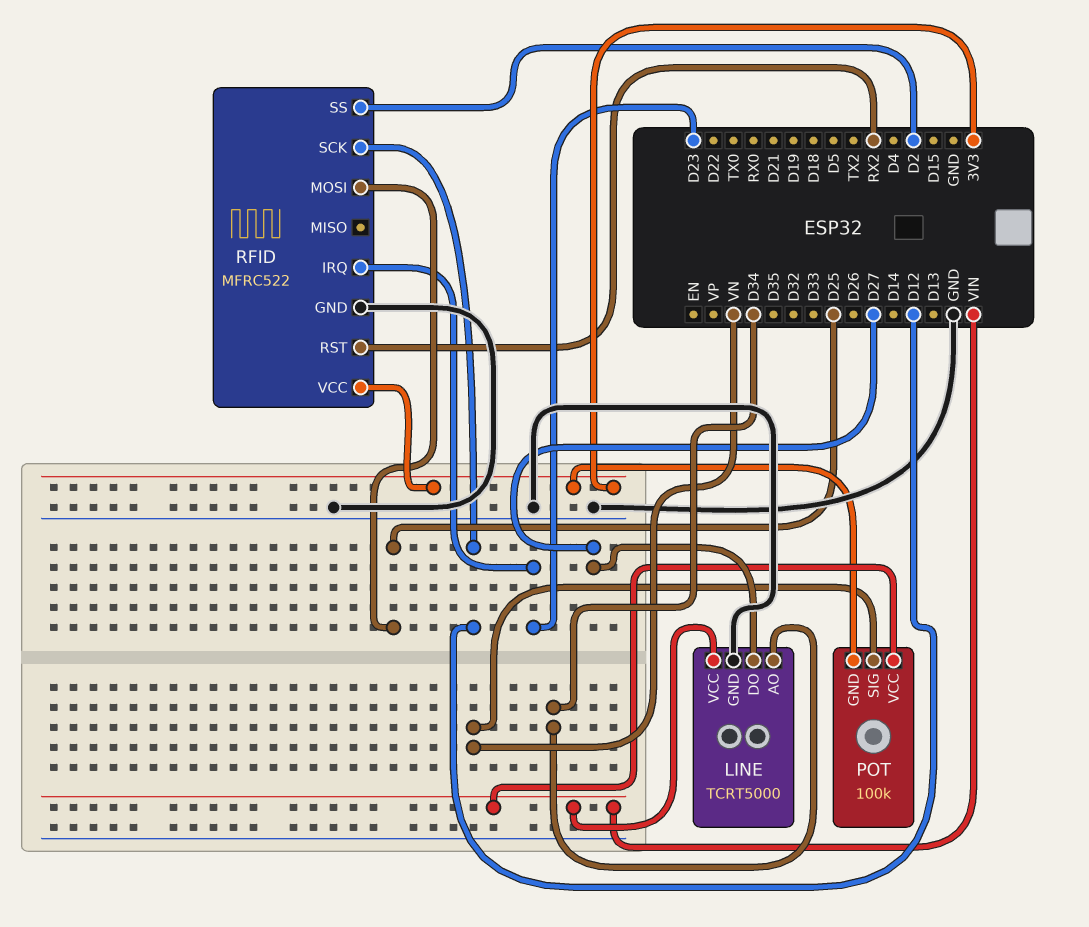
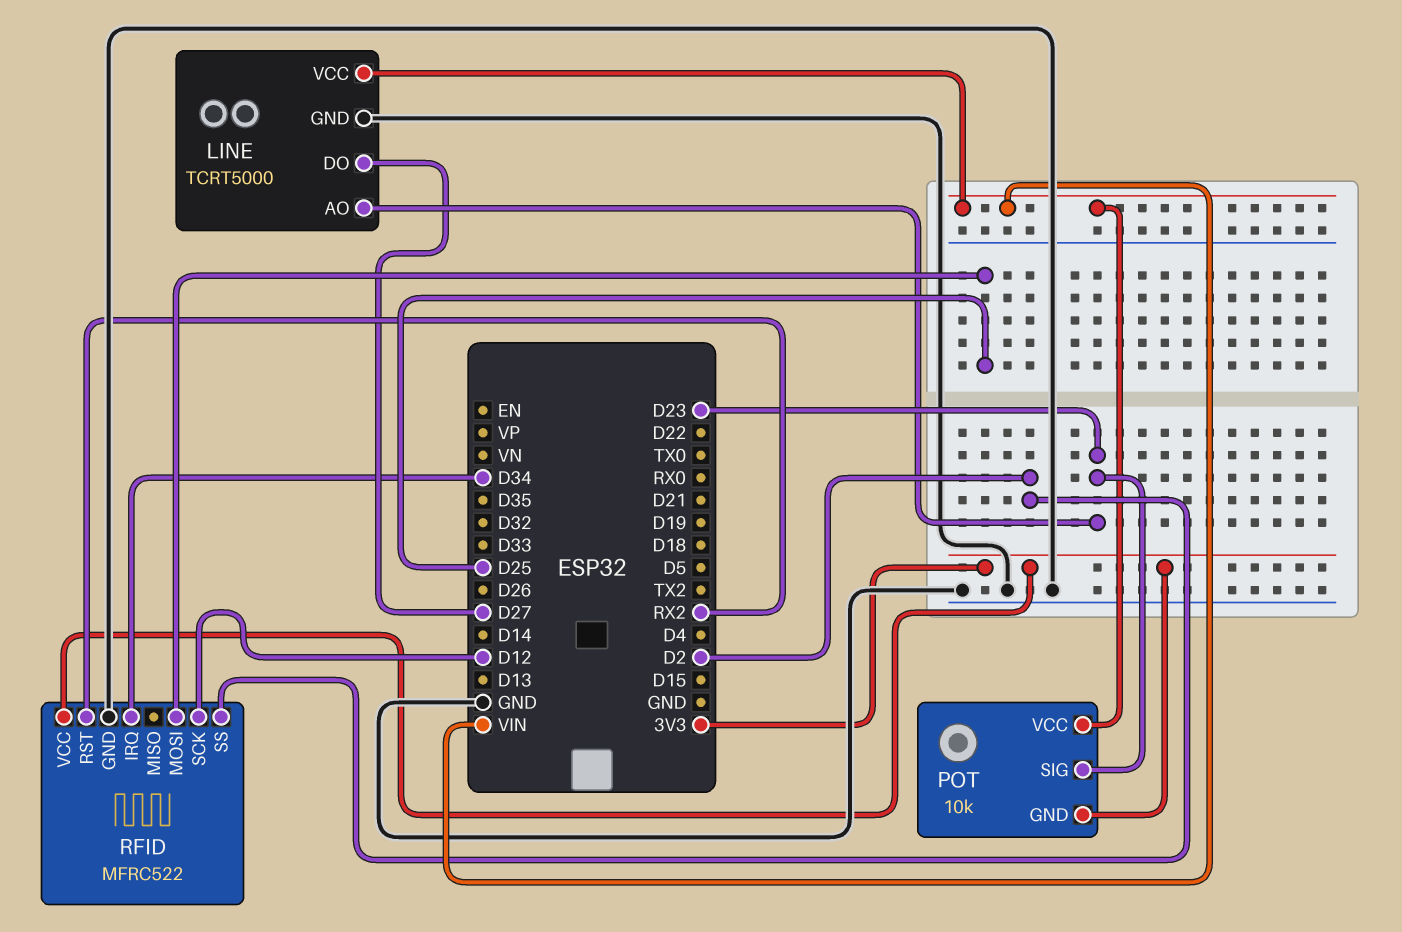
LINE pin AO: D34 -> D23
POT: 100k -> 10k
POT pin SIG: VN -> D23
RFID pin IRQ: D23 -> D34

